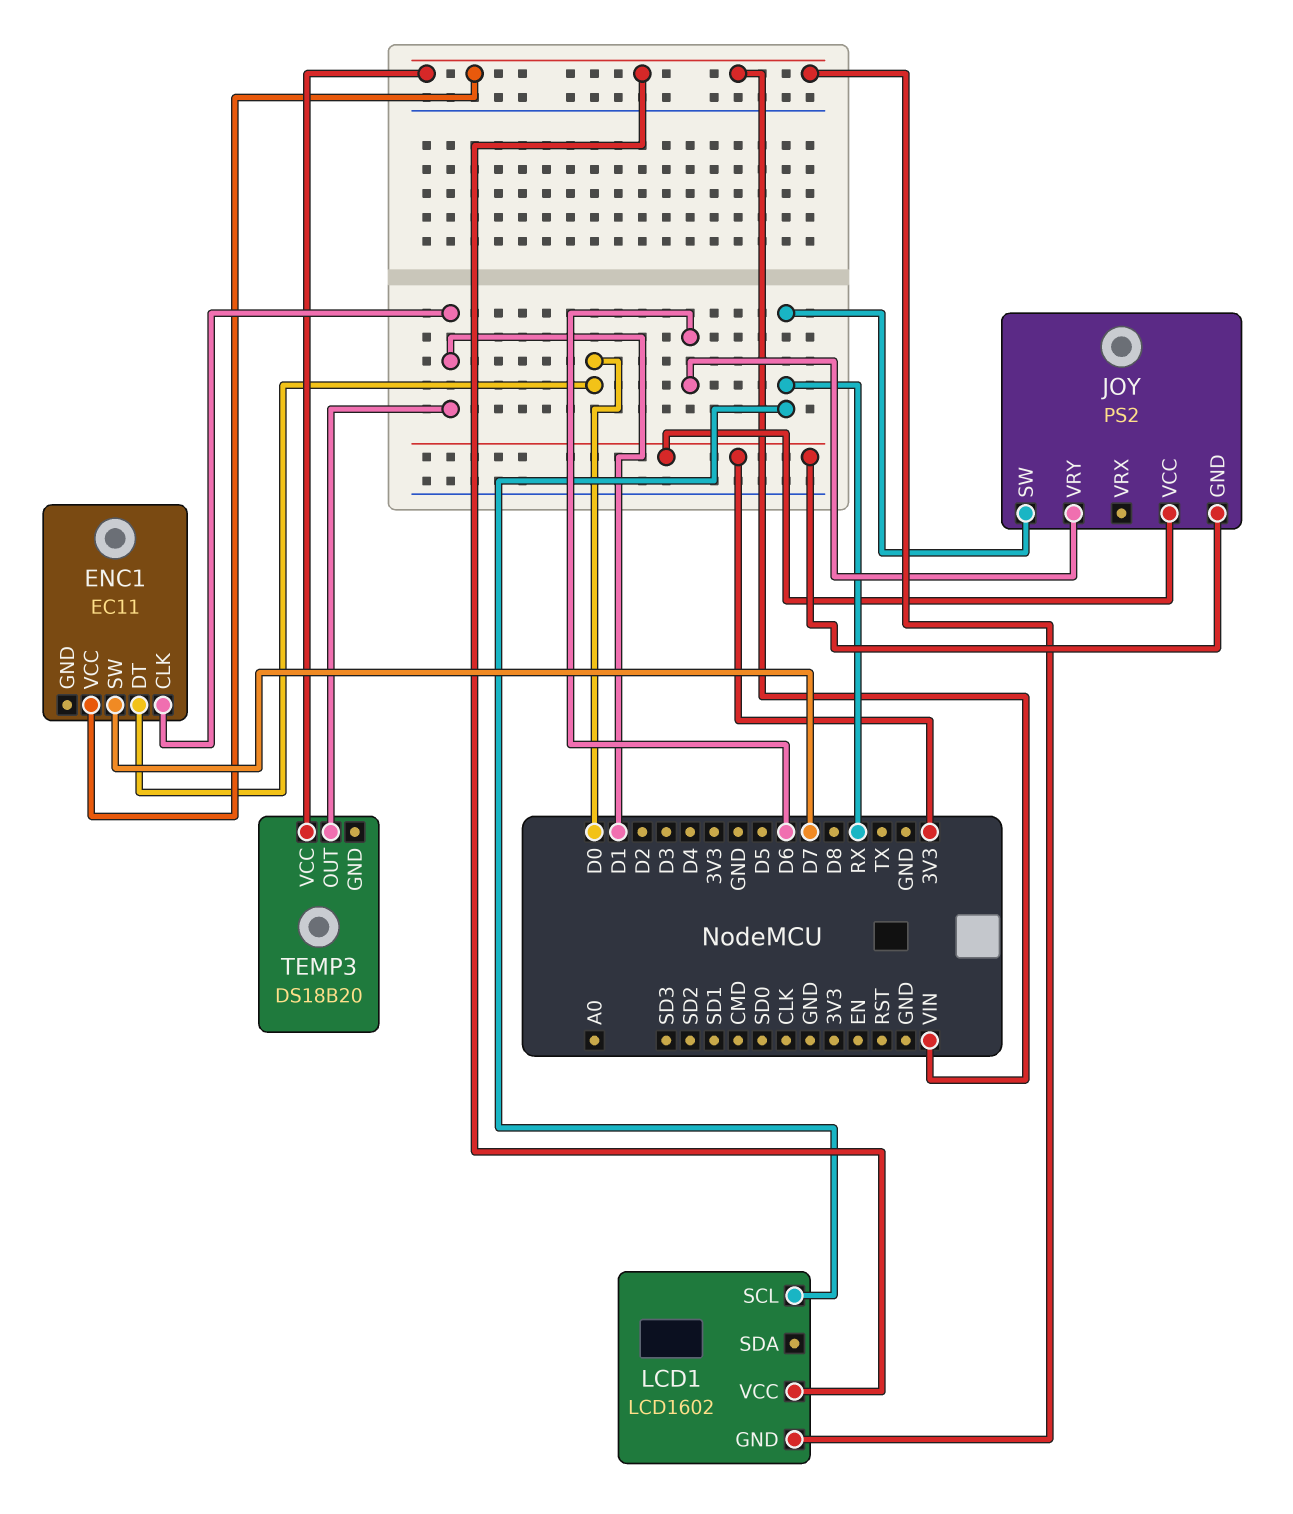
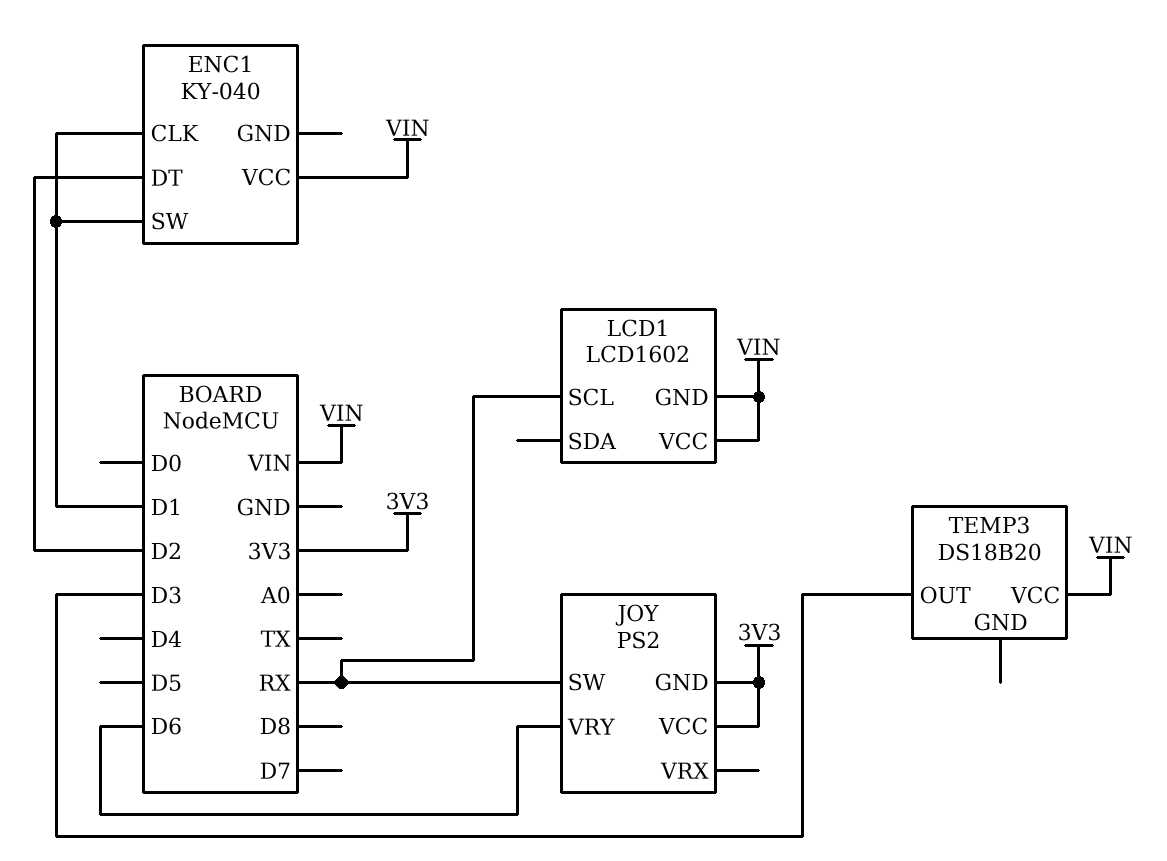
ENC1: EC11 -> KY-040
ENC1 pin DT: D0 -> D2
ENC1 pin SW: D7 -> D1
TEMP3 pin OUT: D1 -> D3

